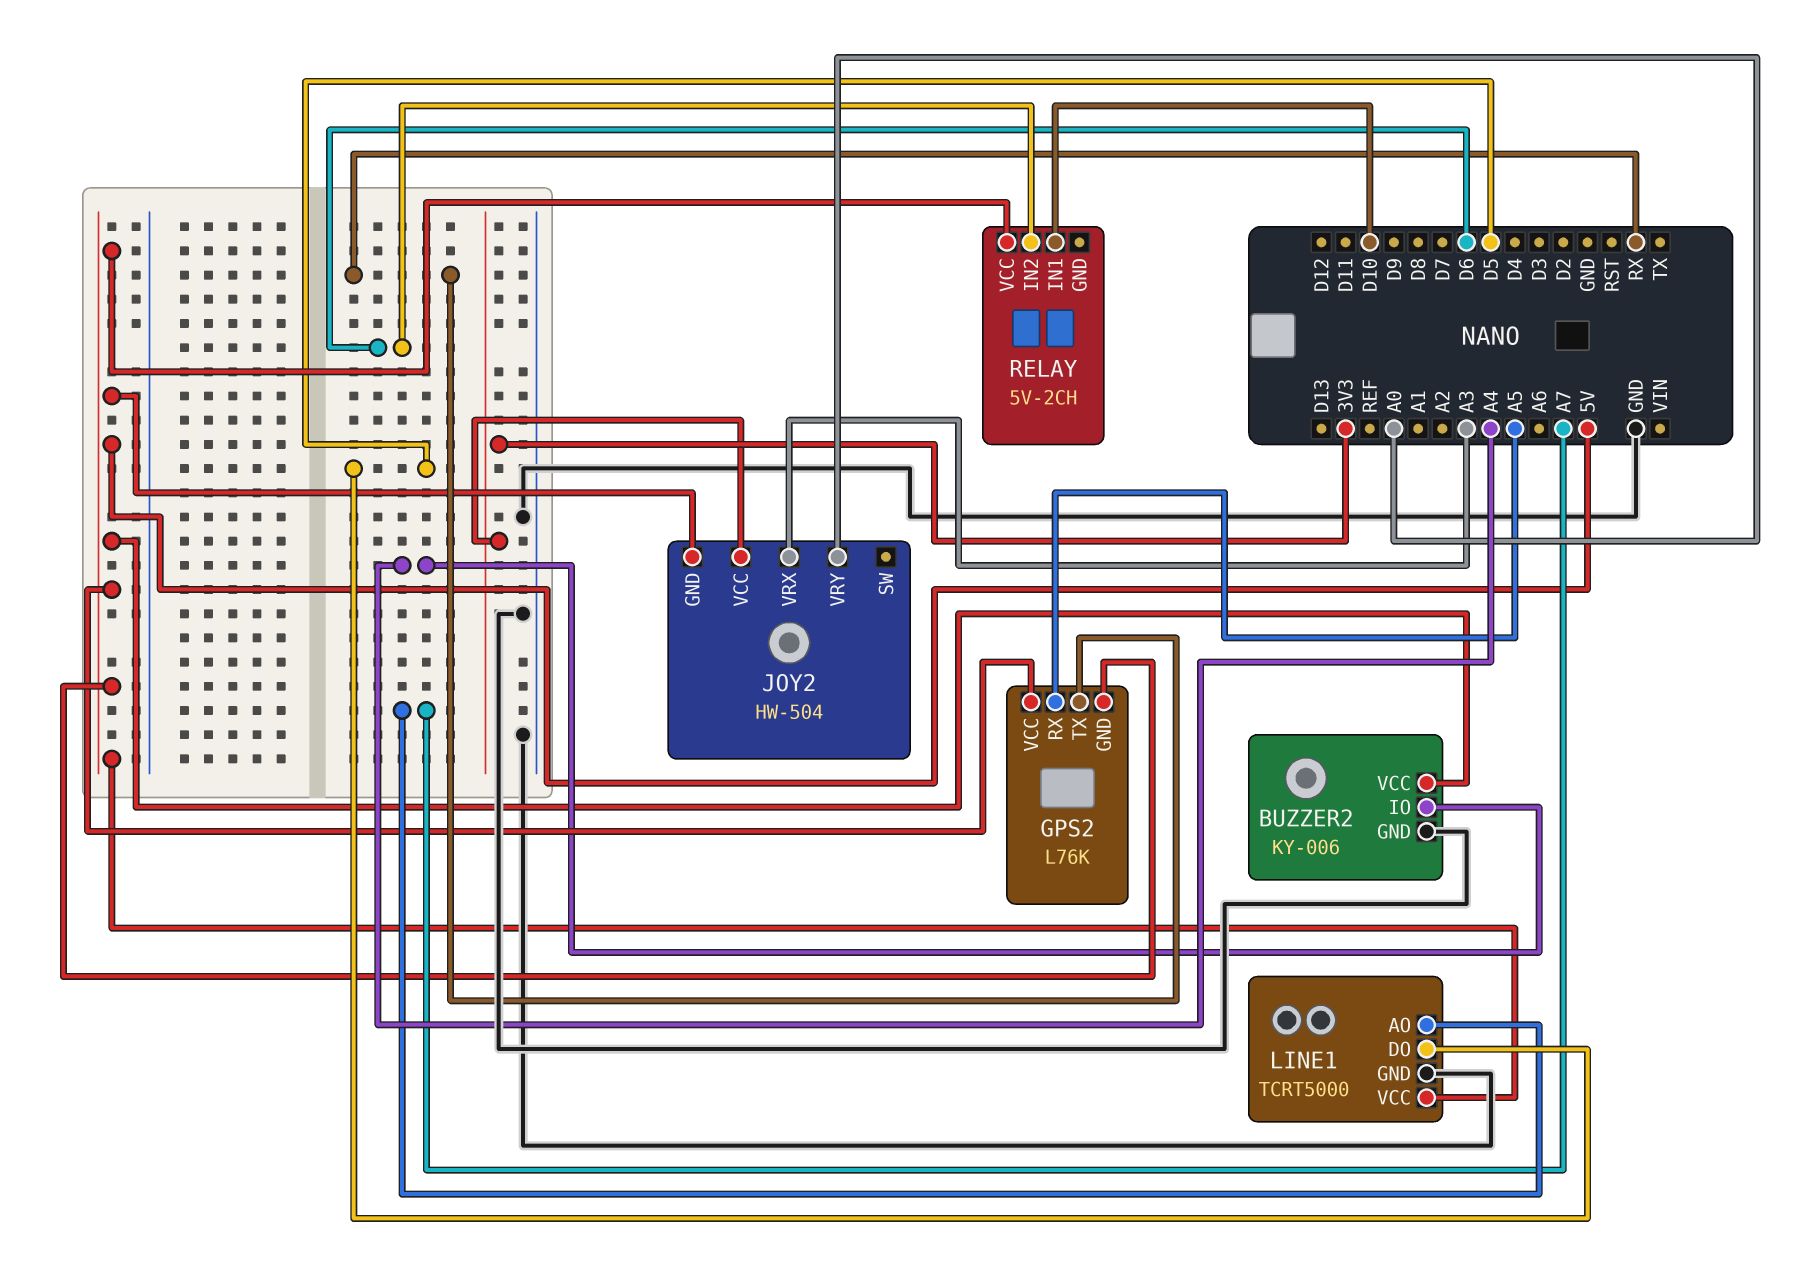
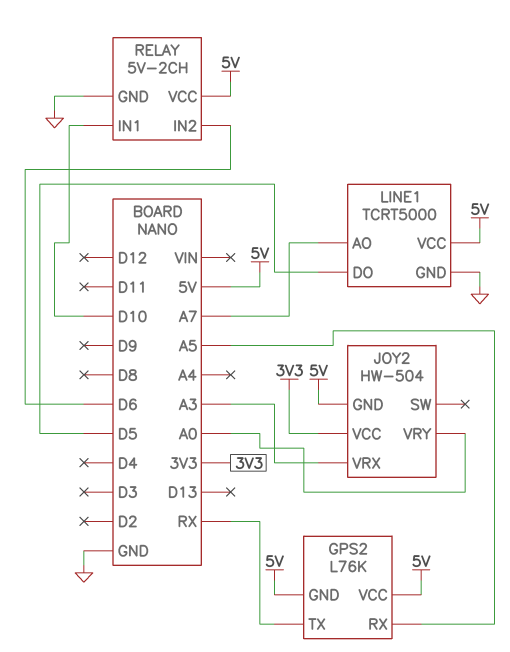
BUZZER2: KY-006 -> none
BUZZER2 pin GND: GND -> none
BUZZER2 pin IO: A4 -> none
BUZZER2 pin VCC: 5V -> none
RELAY pin GND: none -> GND

